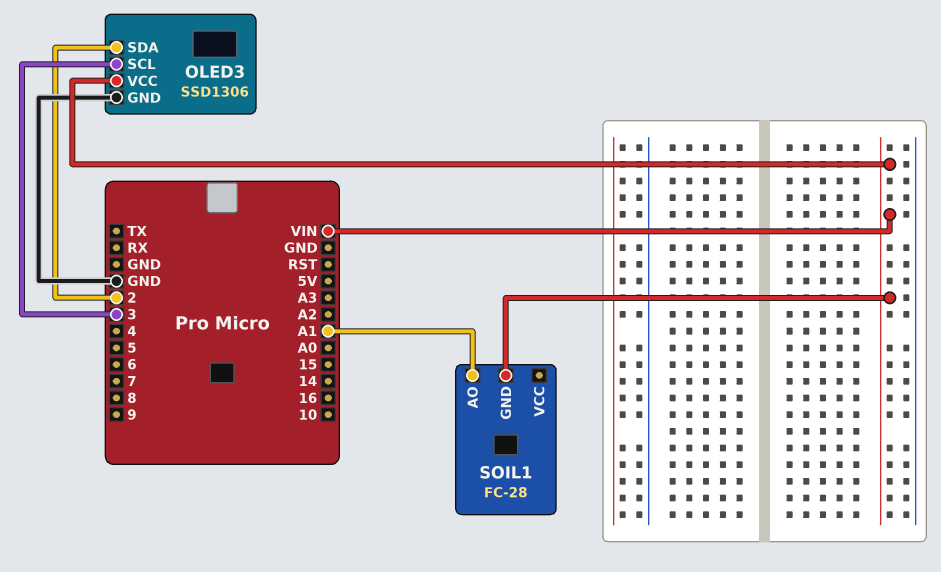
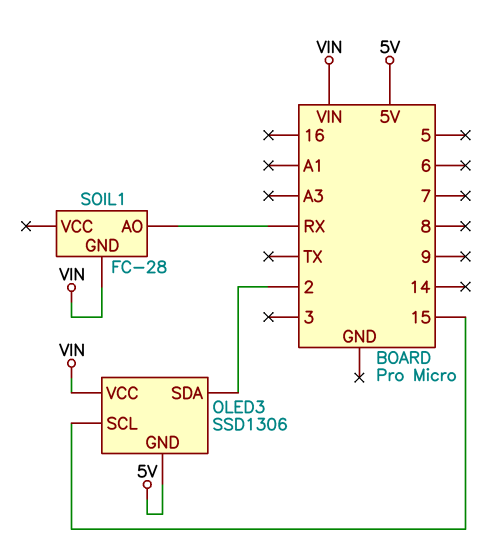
OLED3 pin GND: GND -> 5V
OLED3 pin SCL: 3 -> 15
SOIL1 pin AO: A1 -> RX

